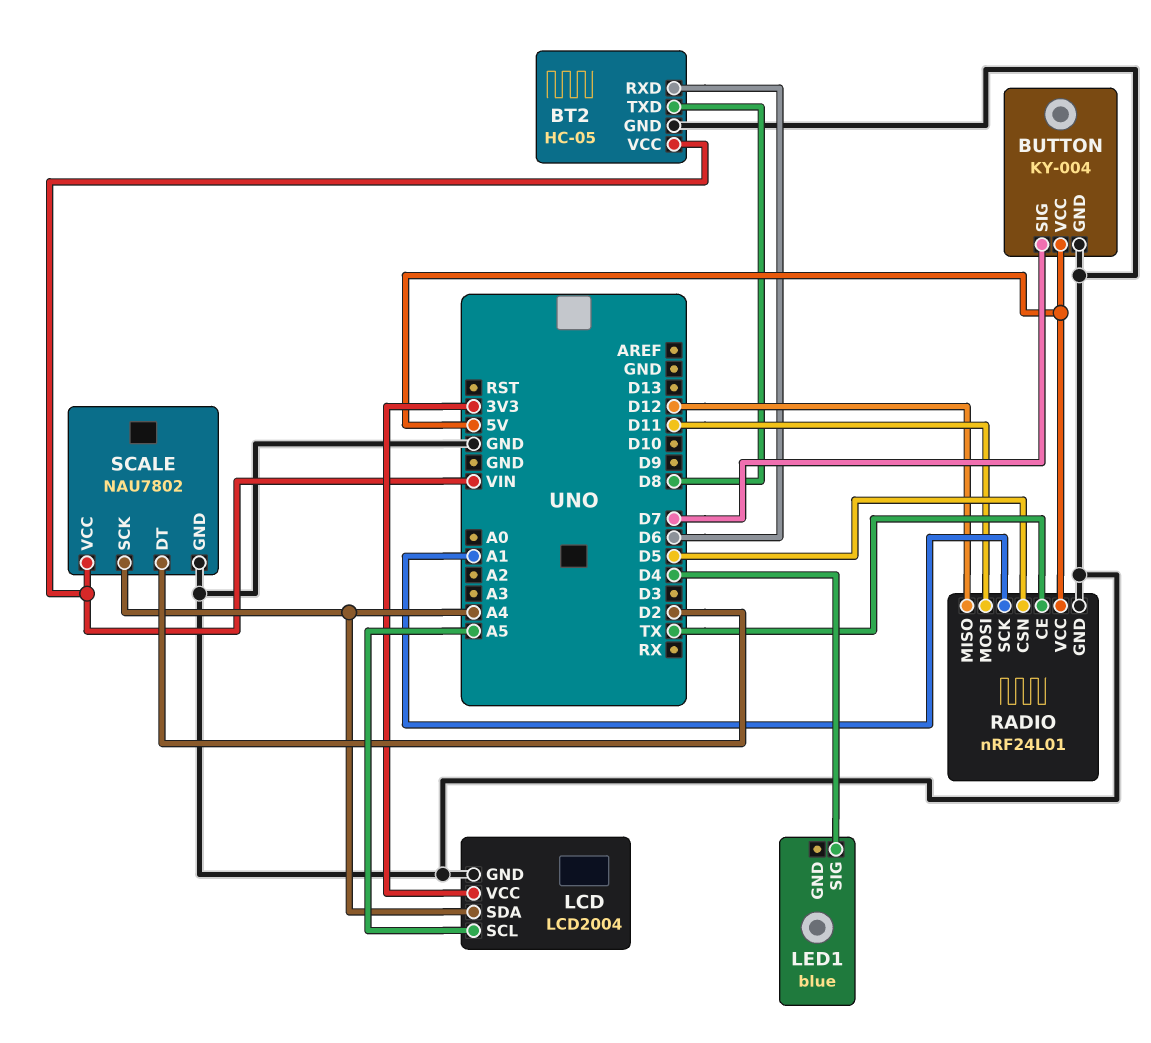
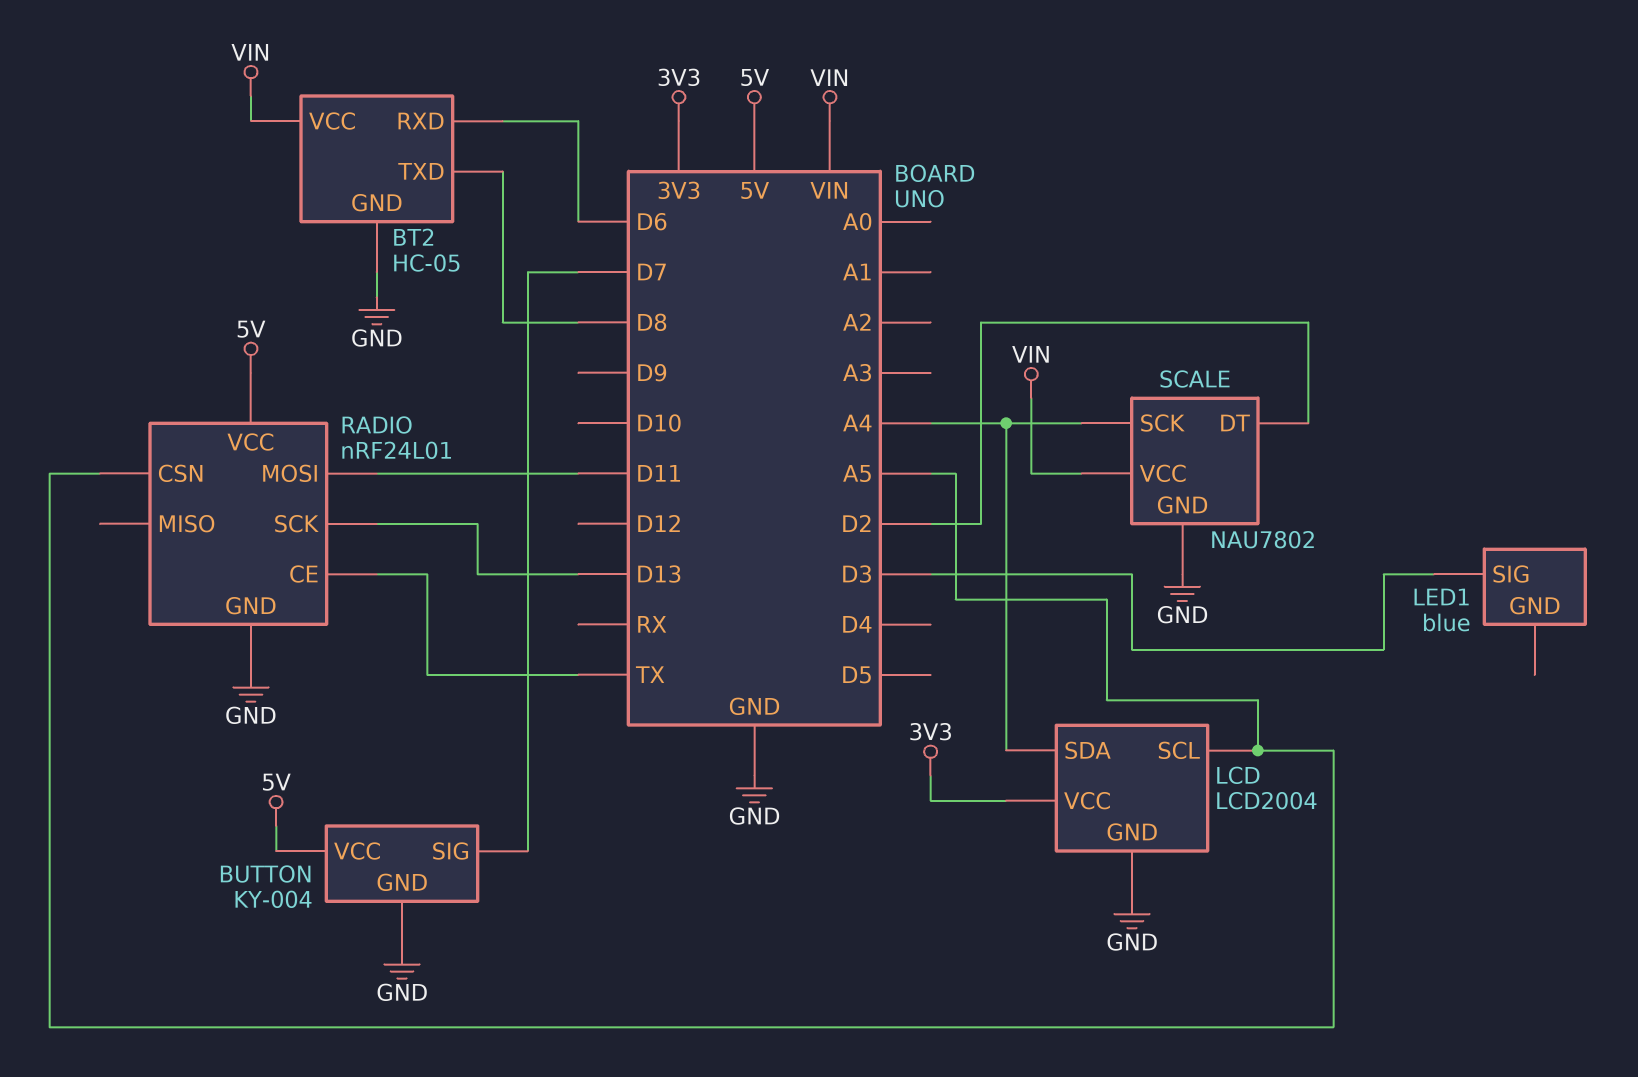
LED1 pin SIG: D4 -> D3
RADIO pin CSN: D5 -> A5
RADIO pin MISO: D12 -> none
RADIO pin SCK: A1 -> D13

